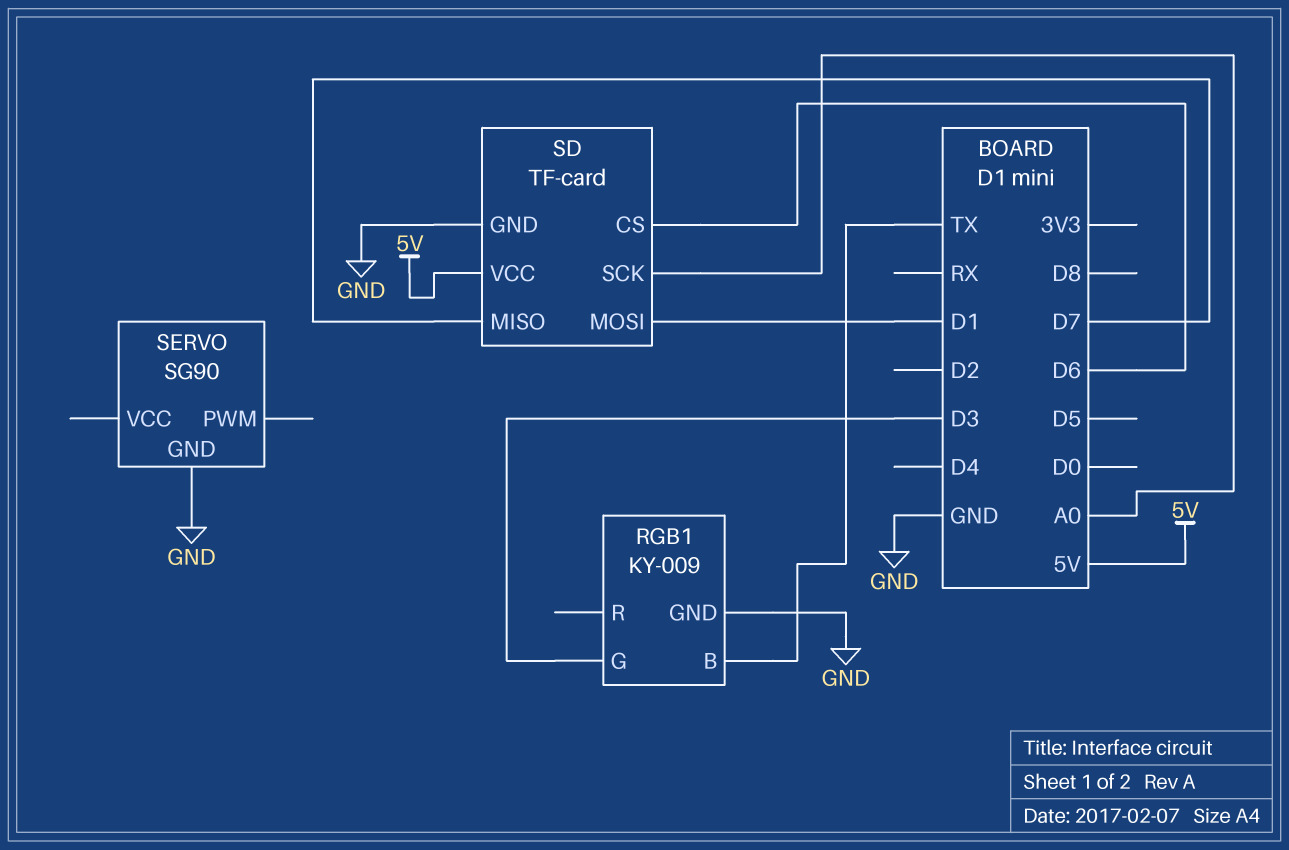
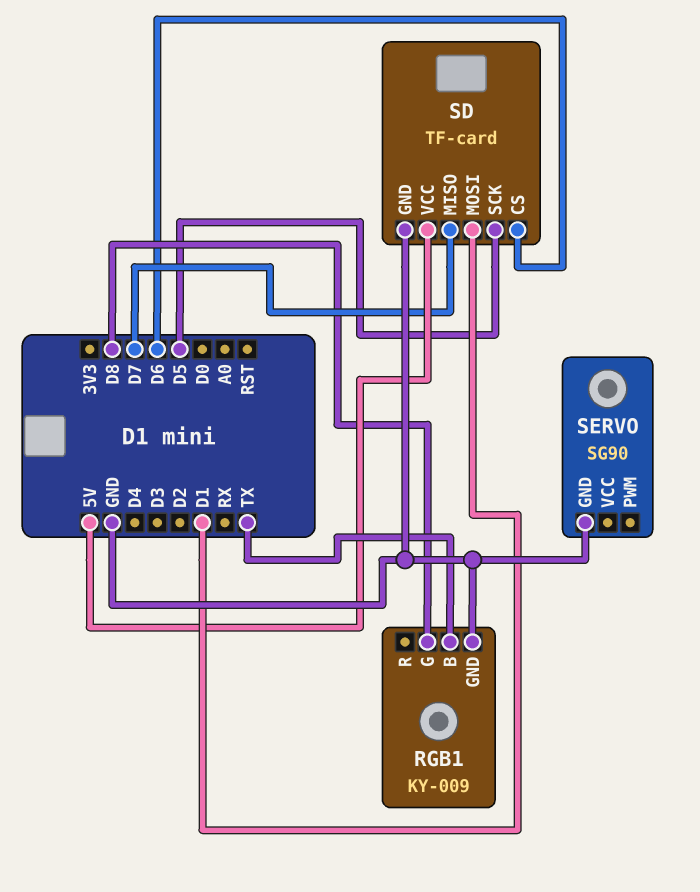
RGB1 pin G: D3 -> D8
SD pin SCK: A0 -> D5

